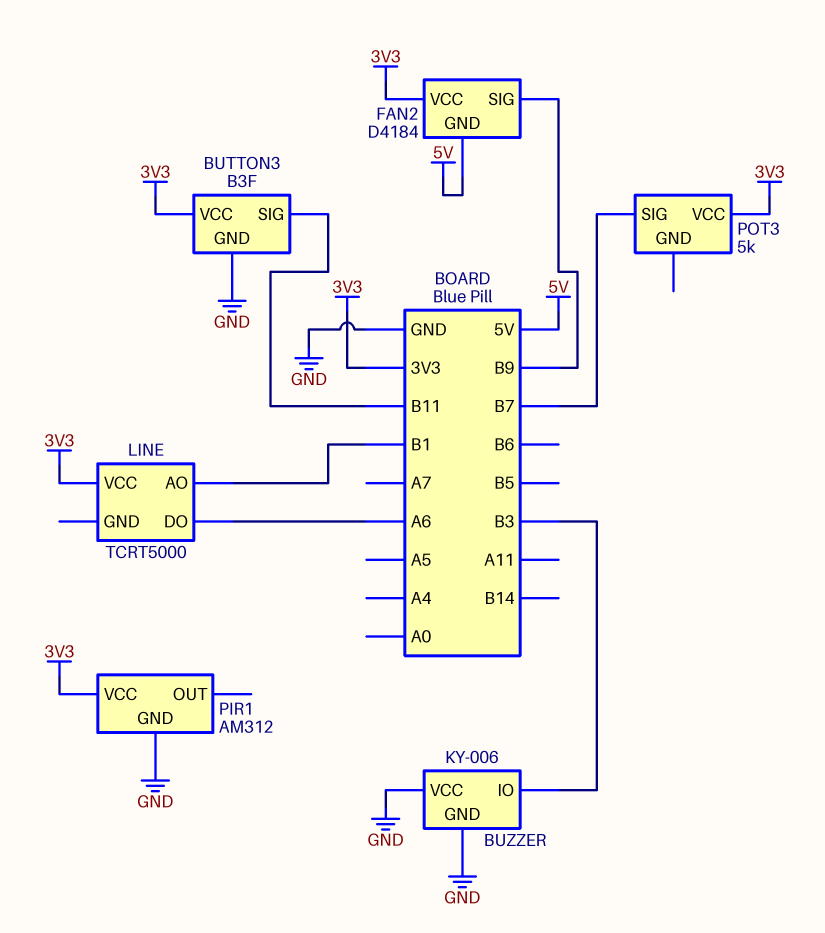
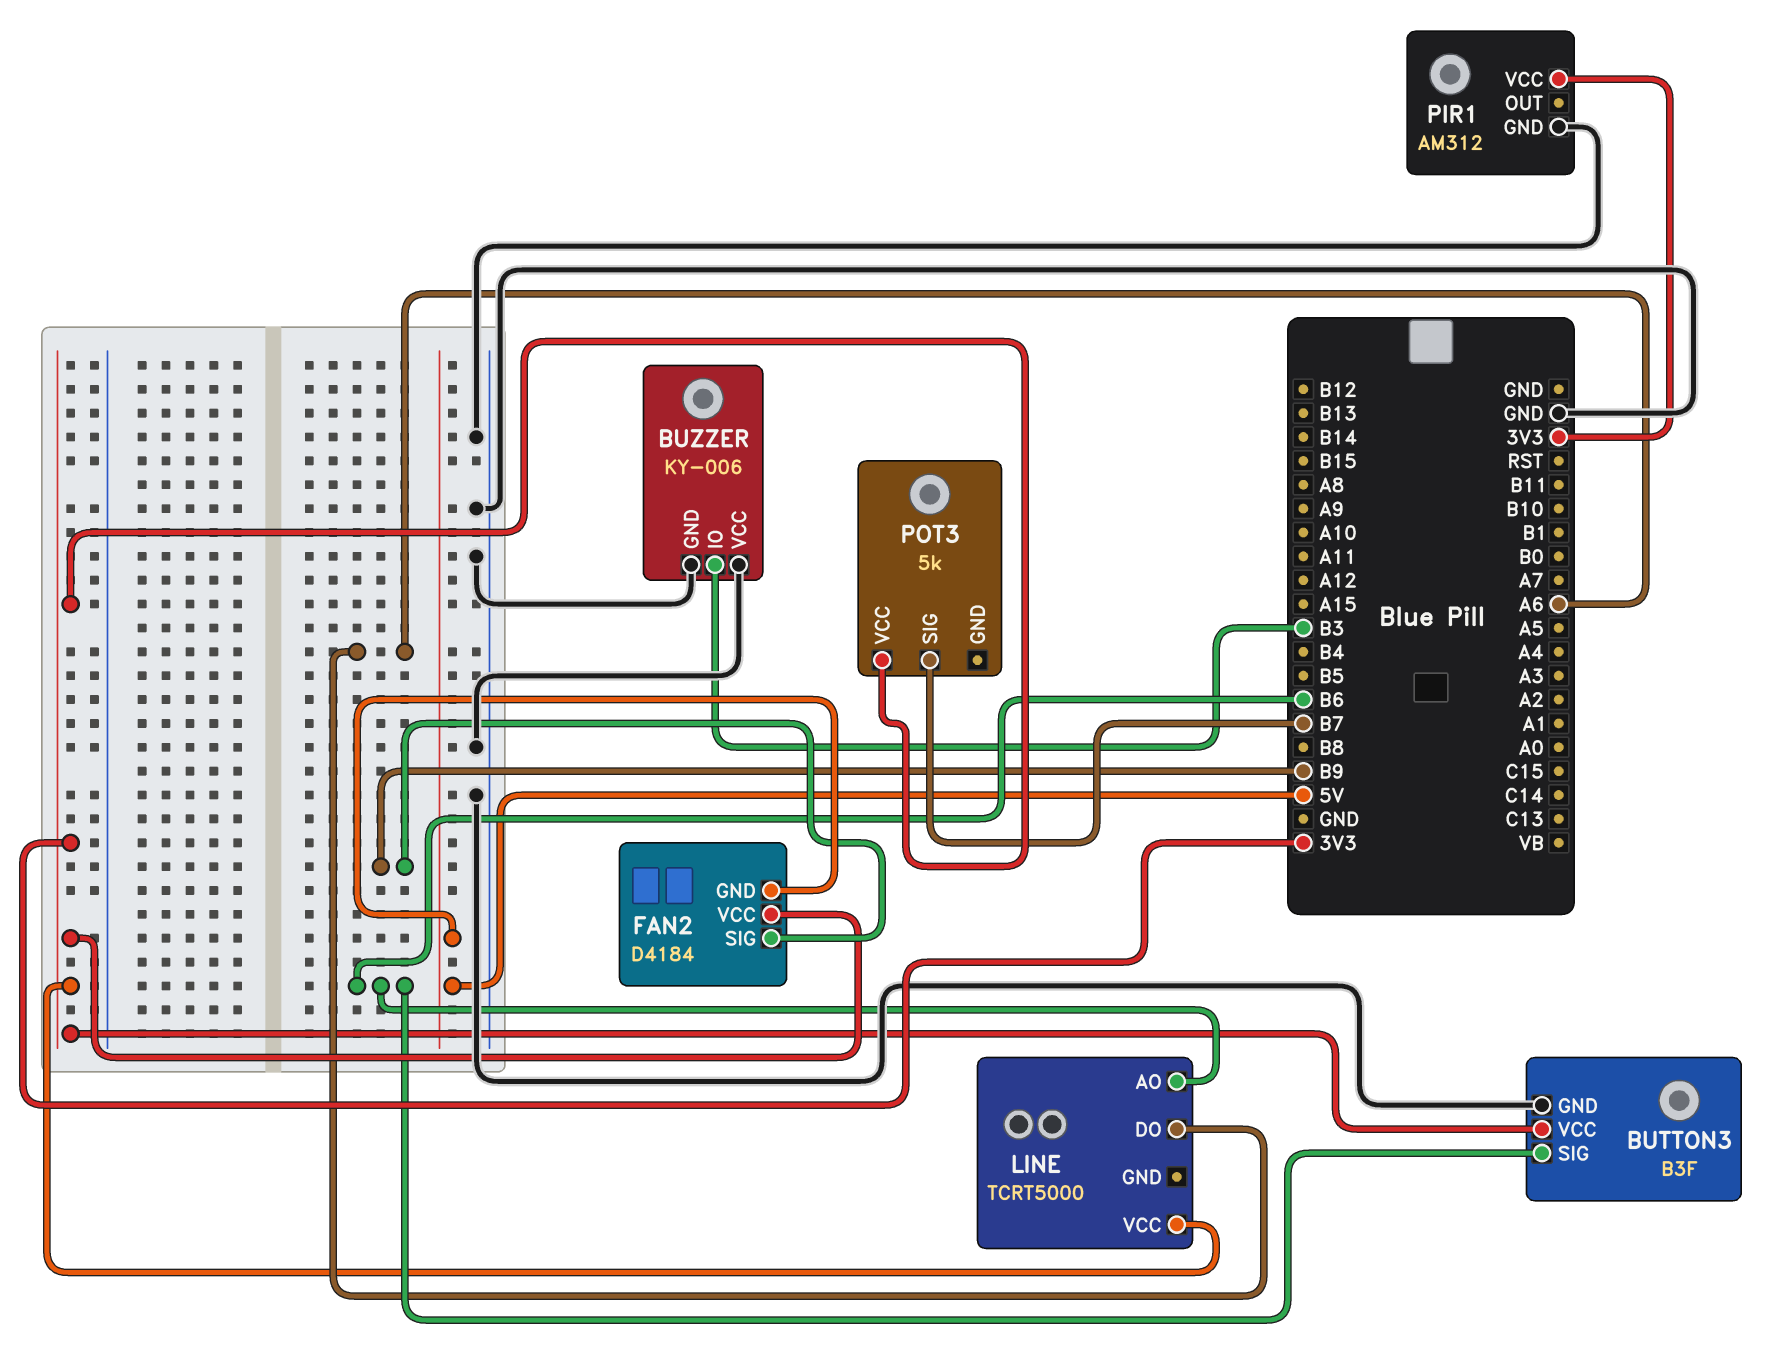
BUTTON3 pin SIG: B11 -> B6
LINE pin AO: B1 -> B6

